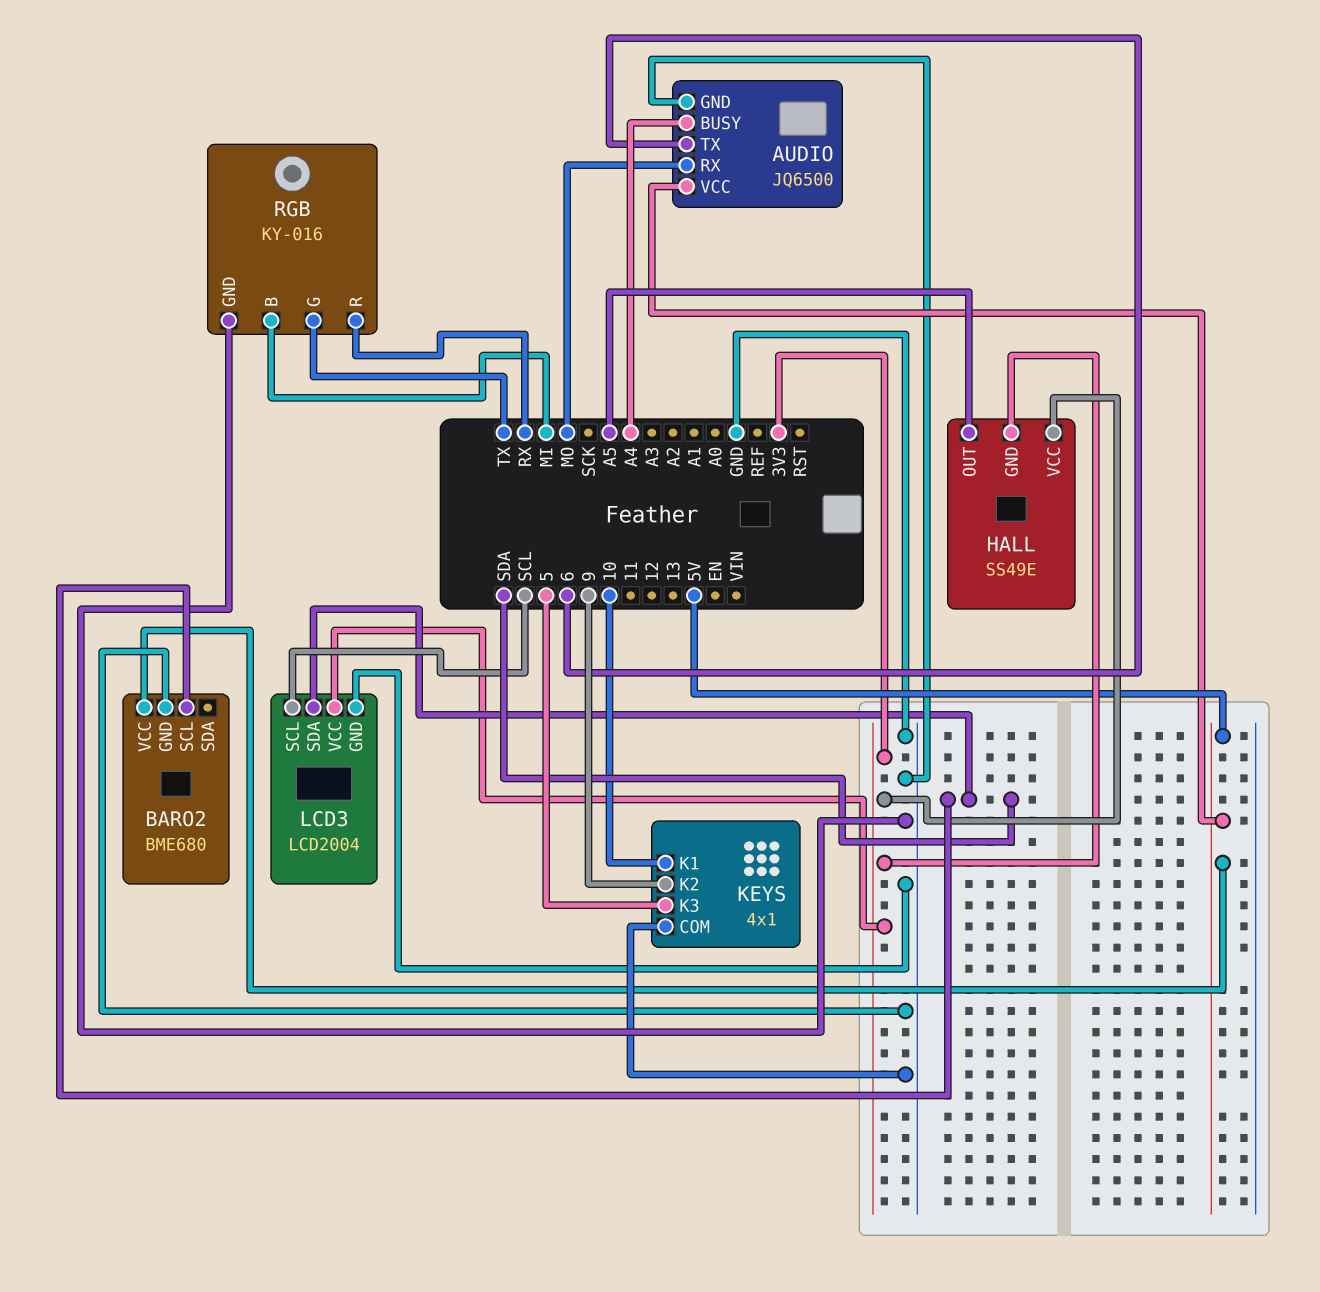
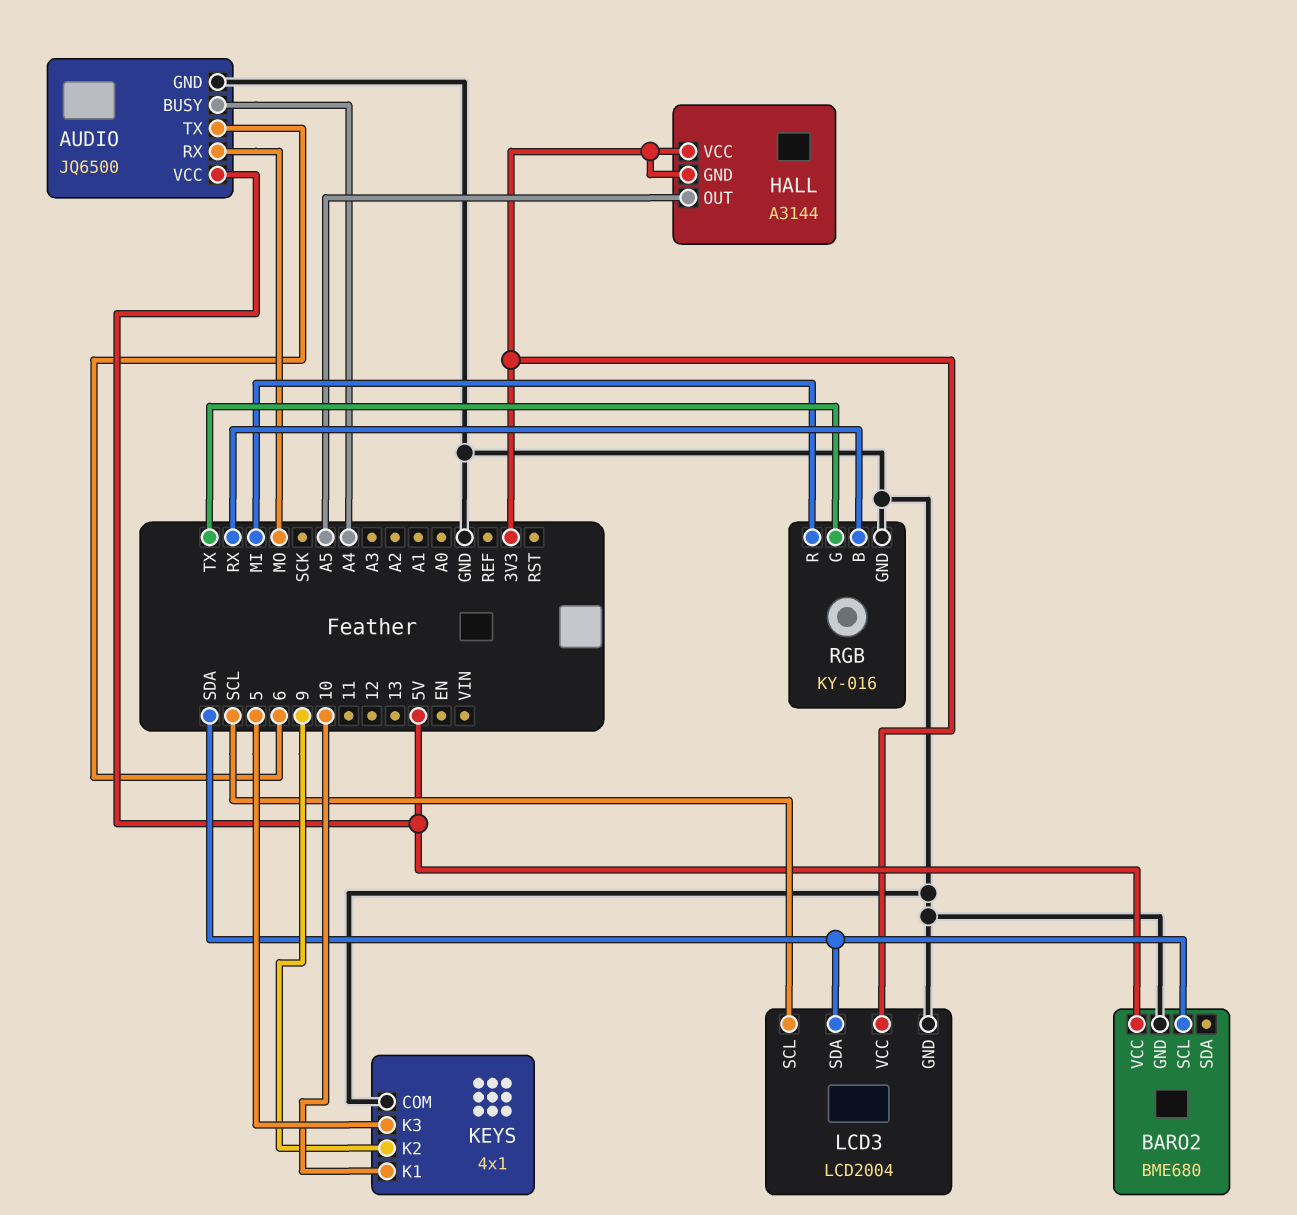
HALL: SS49E -> A3144
RGB pin B: MI -> RX
RGB pin R: RX -> MI

